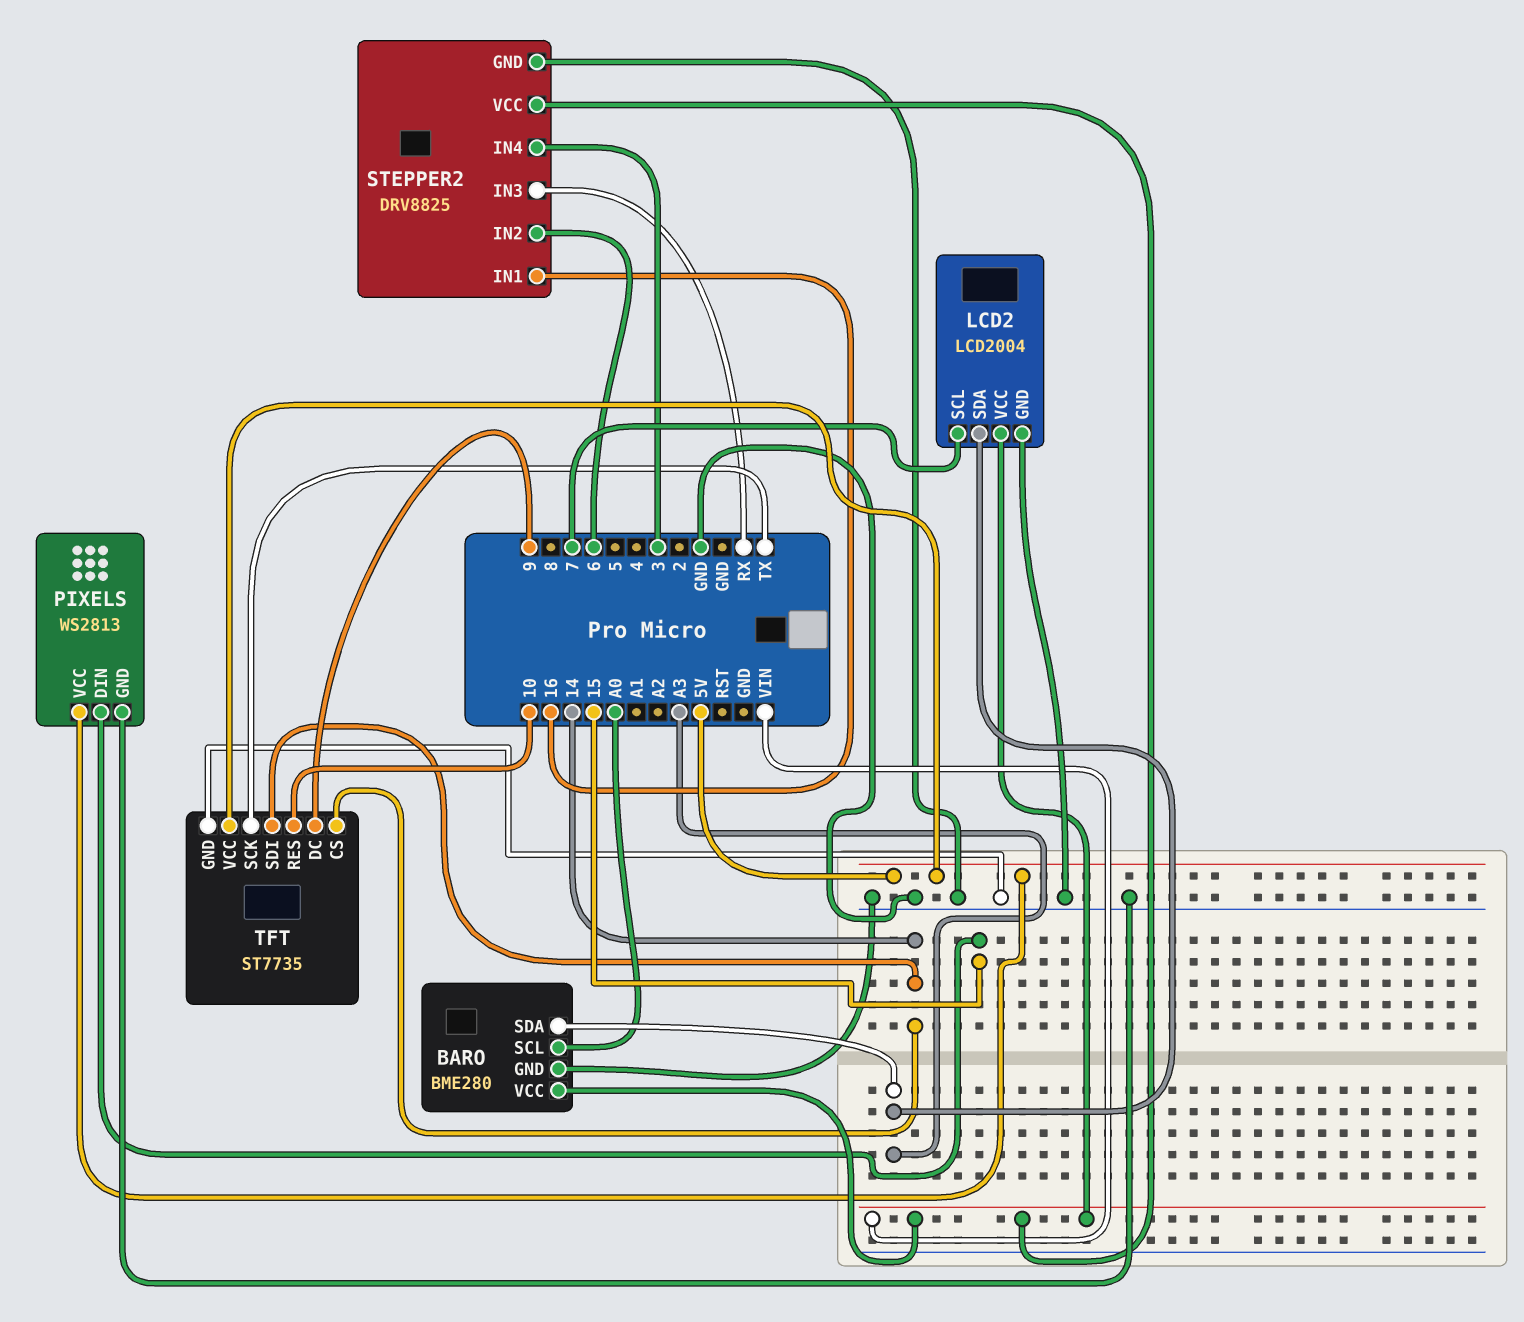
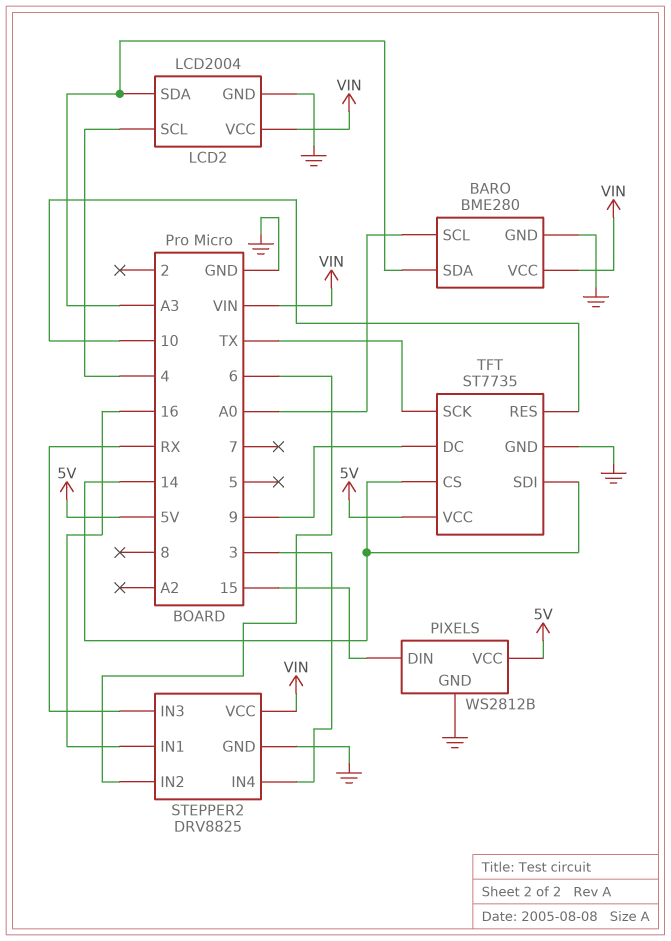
LCD2 pin SCL: 7 -> 4
PIXELS: WS2813 -> WS2812B

